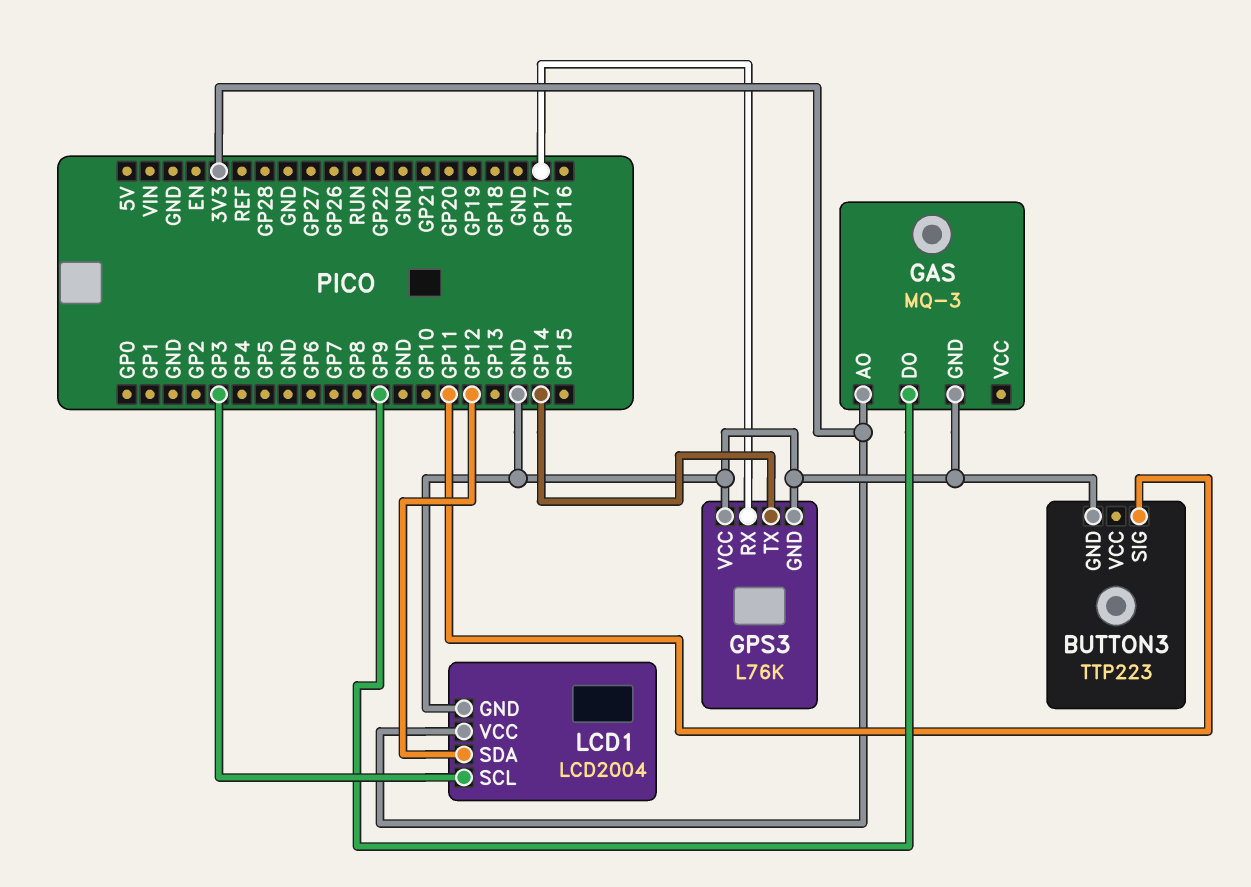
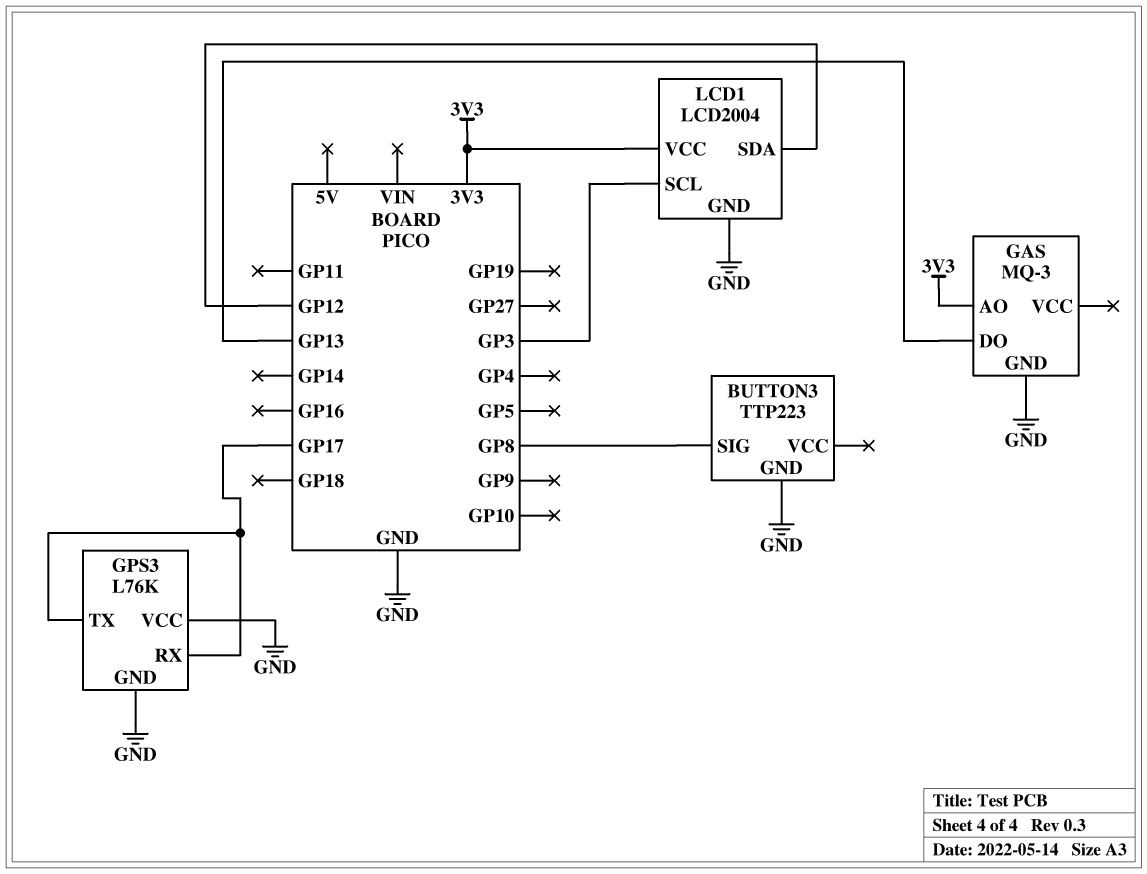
BUTTON3 pin SIG: GP11 -> GP8
GAS pin DO: GP9 -> GP13
GPS3 pin TX: GP14 -> GP17

